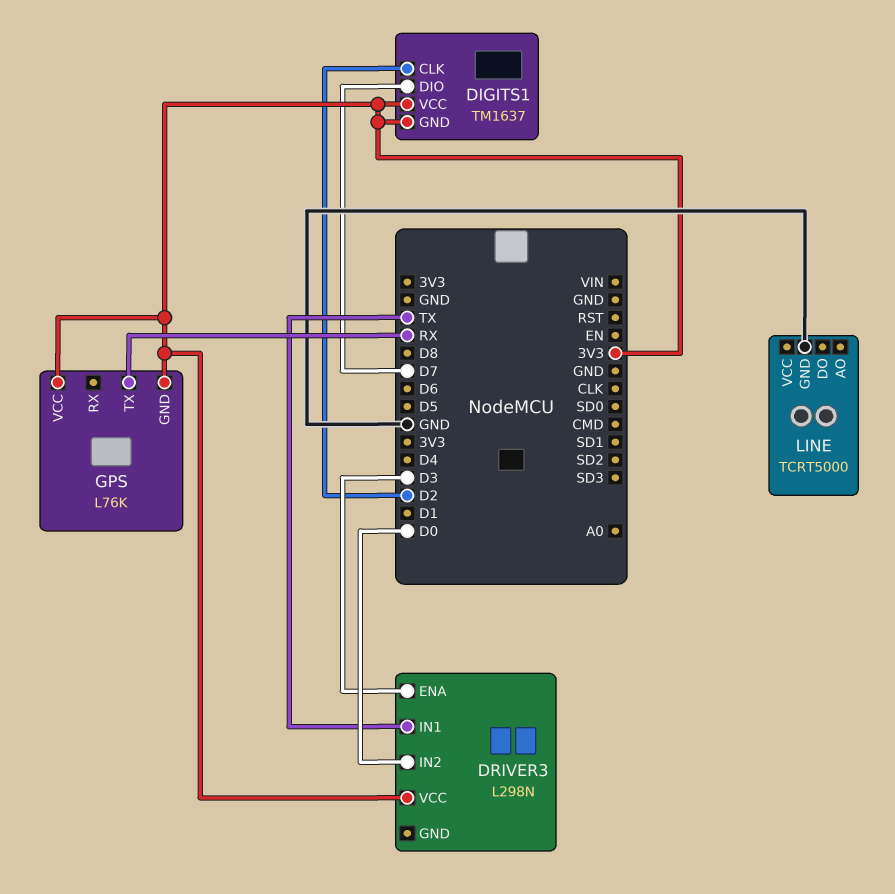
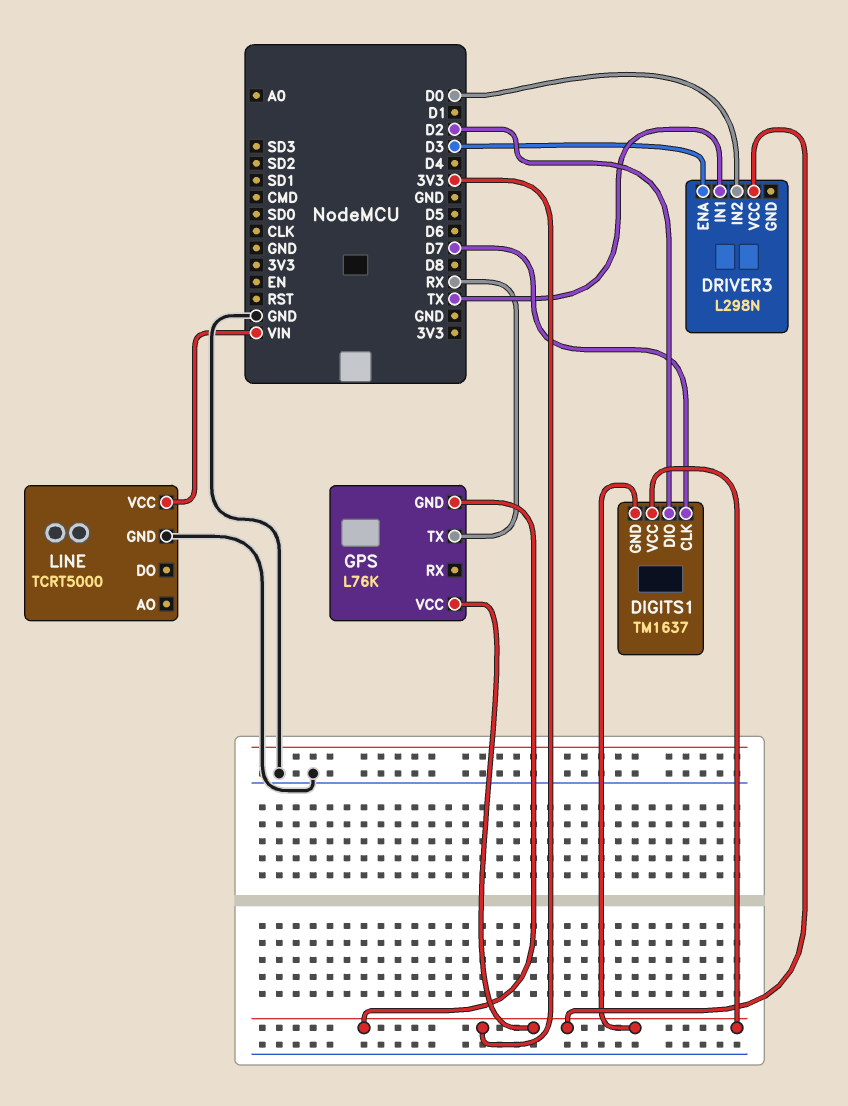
DIGITS1 pin CLK: D2 -> D7
DIGITS1 pin DIO: D7 -> D2
LINE pin VCC: none -> VIN

